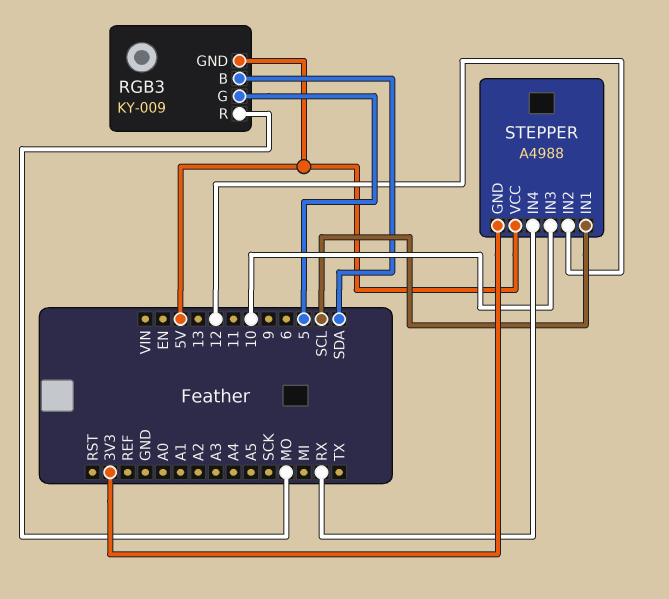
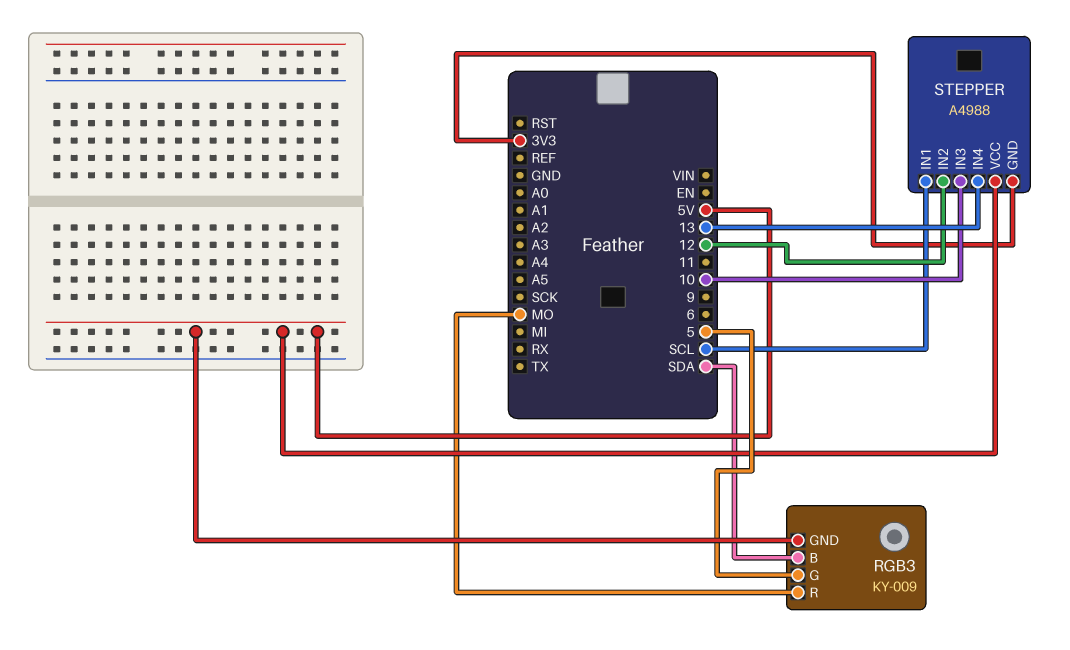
STEPPER pin IN4: RX -> 13

